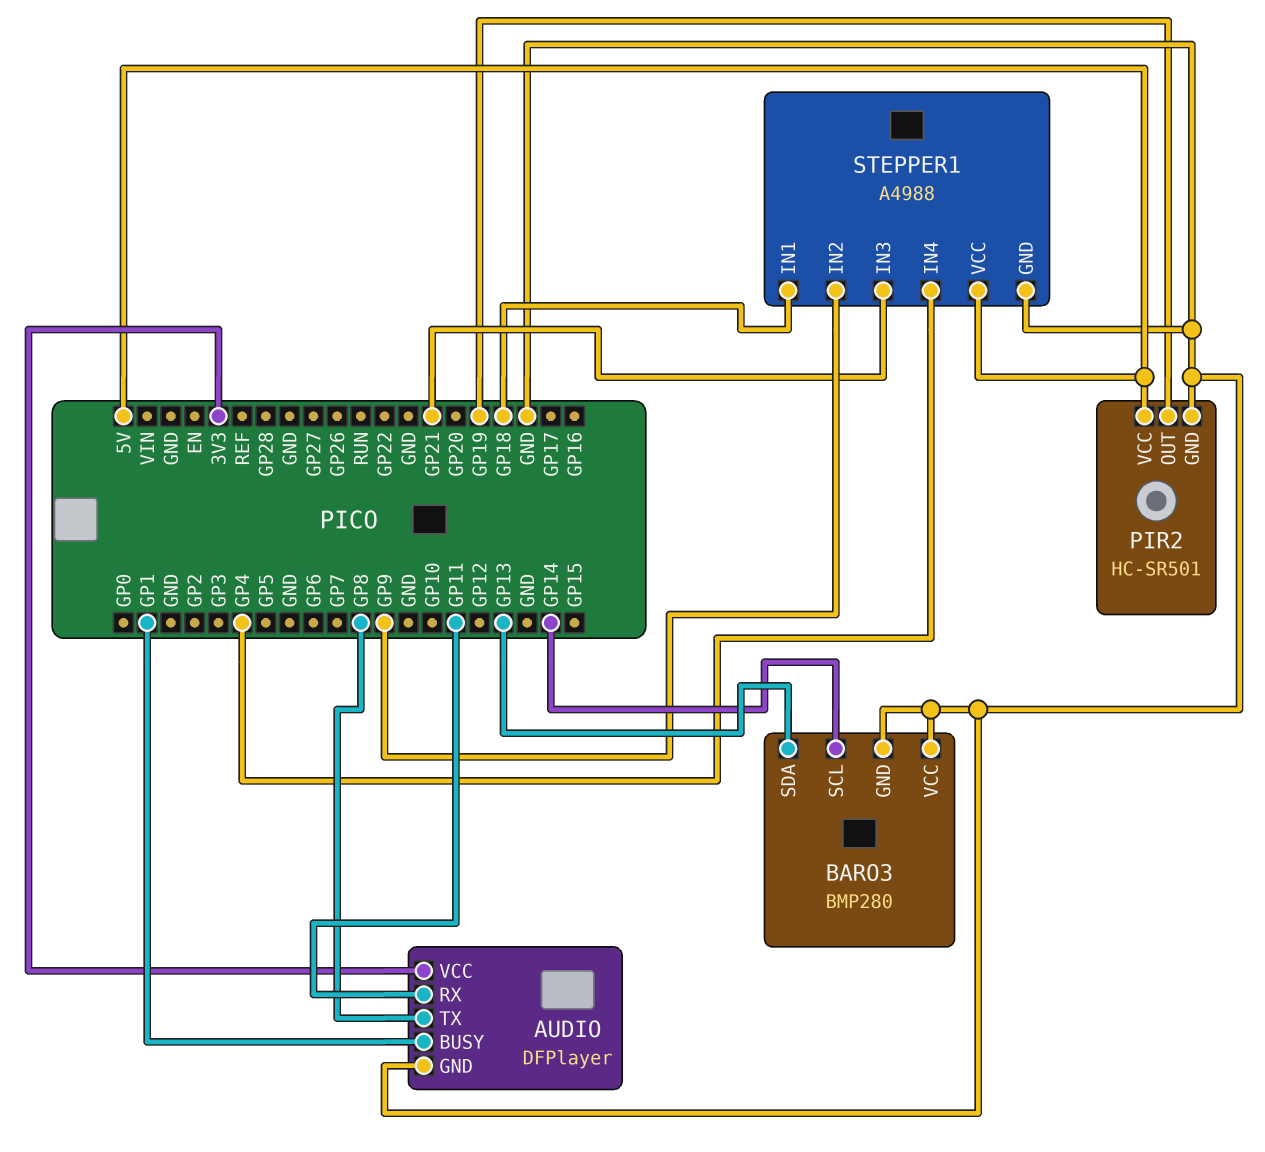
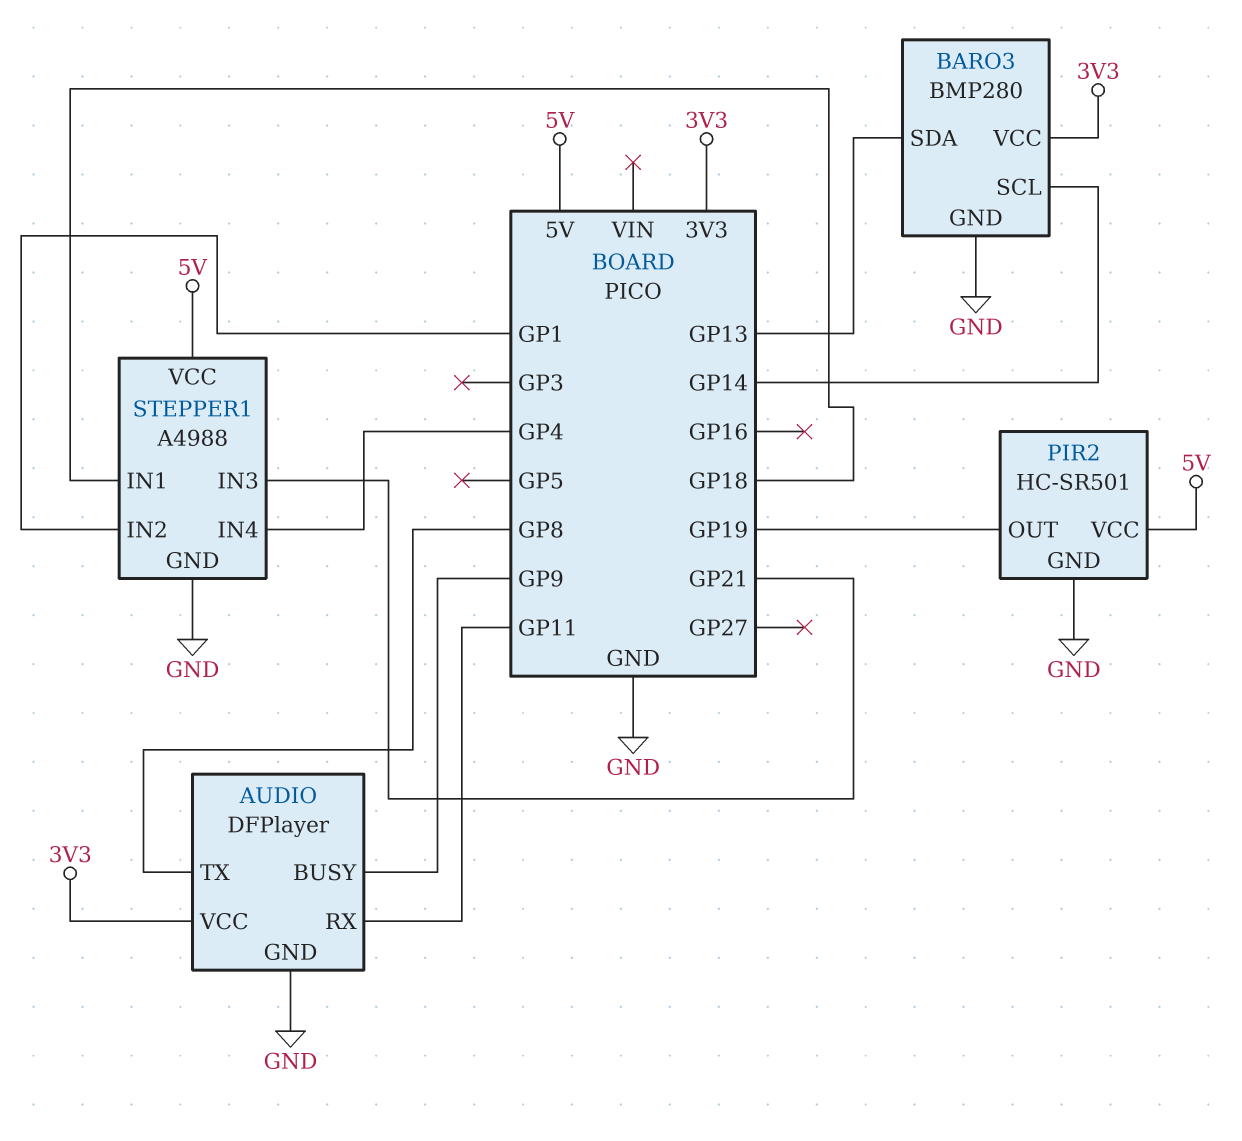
AUDIO pin BUSY: GP1 -> GP9
BARO3 pin VCC: GND -> 3V3
STEPPER1 pin IN2: GP9 -> GP1

